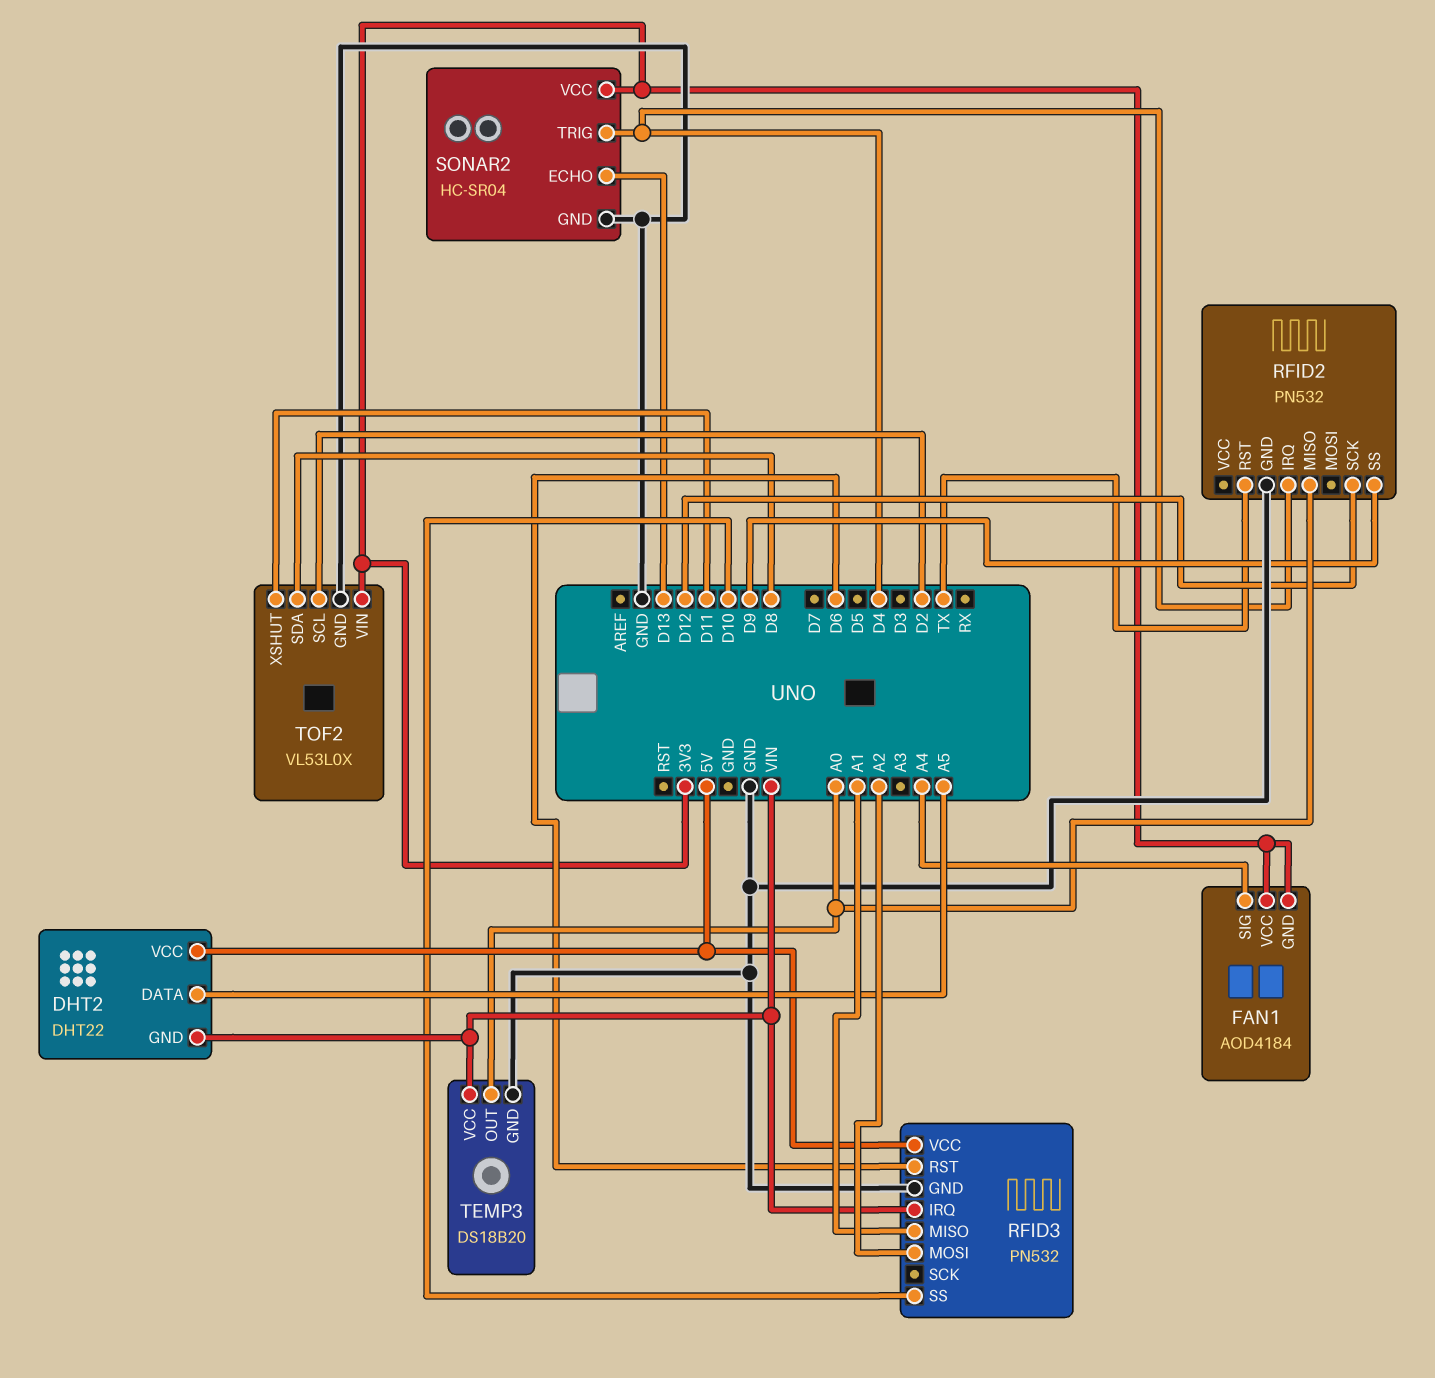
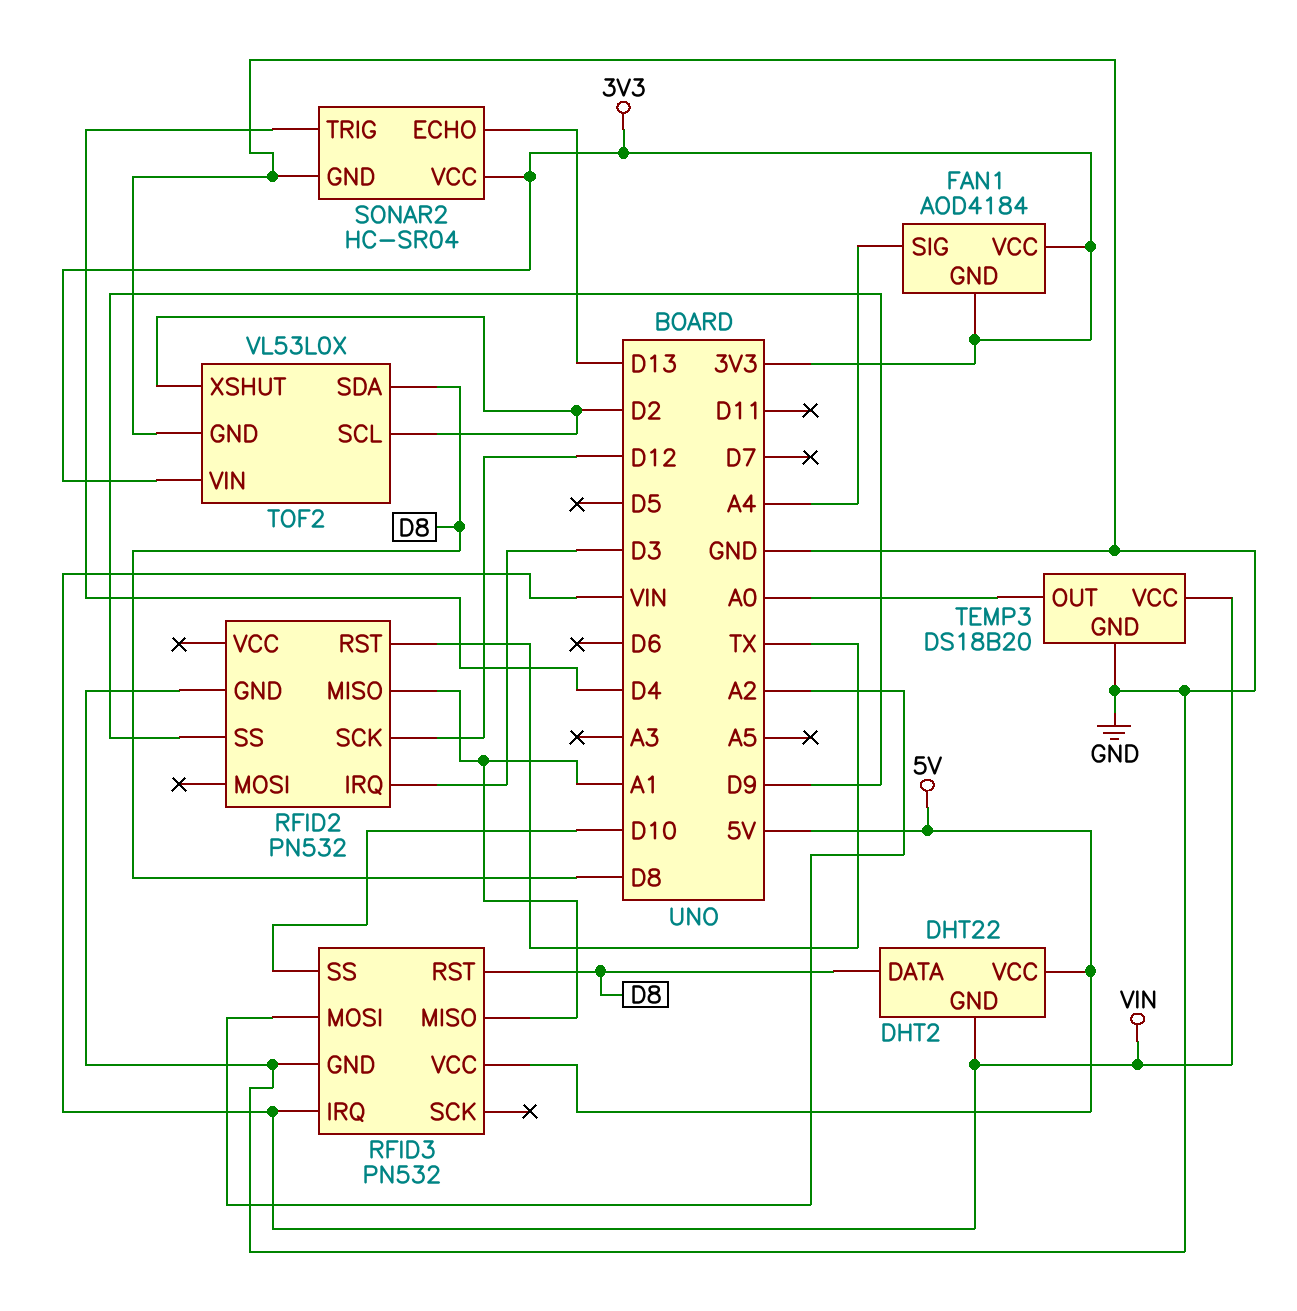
DHT2 pin DATA: A5 -> D8
RFID2 pin IRQ: D4 -> D3
RFID2 pin MISO: A0 -> A1
RFID3 pin RST: D6 -> D8
TOF2 pin XSHUT: D11 -> D2

